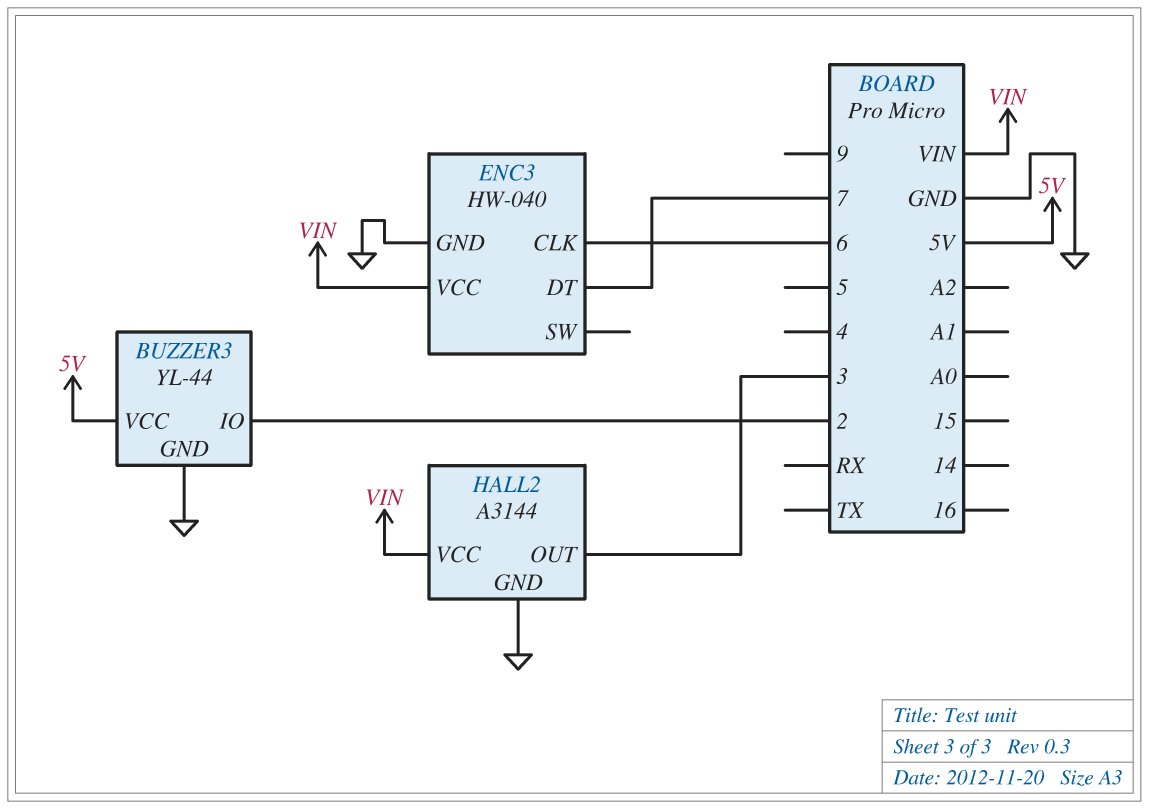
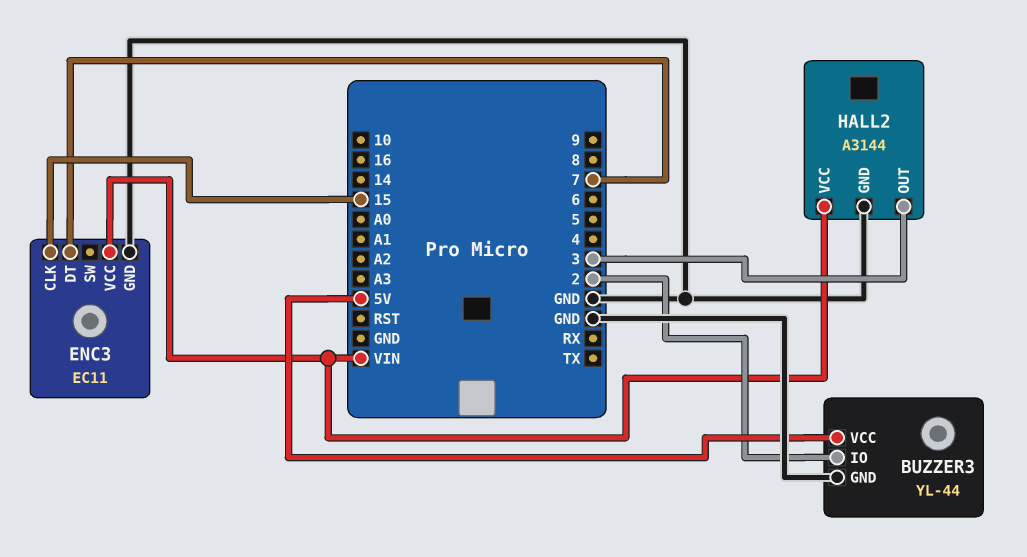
ENC3: HW-040 -> EC11
ENC3 pin CLK: 6 -> 15

